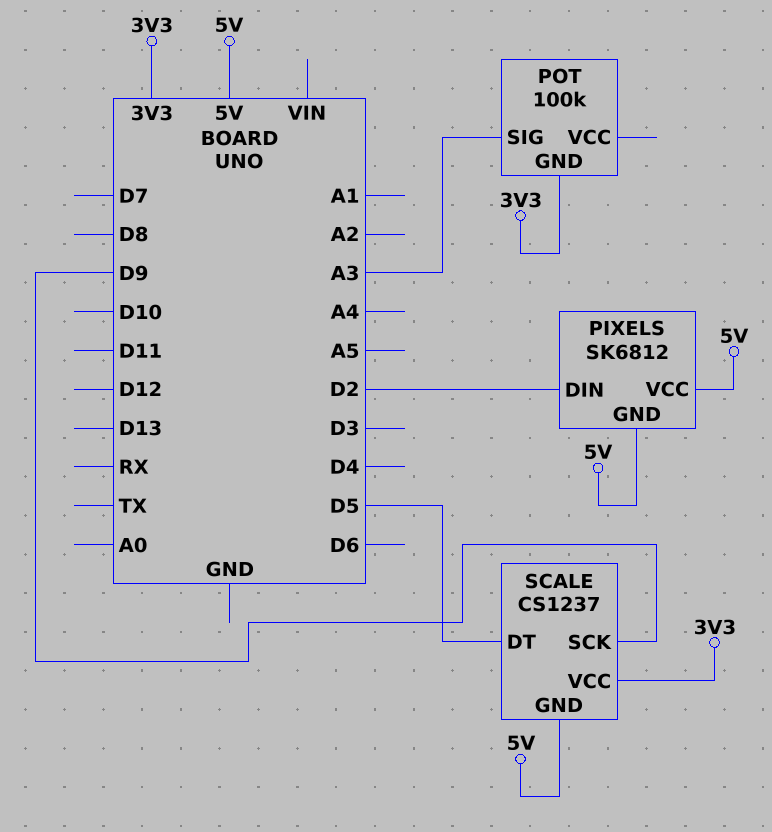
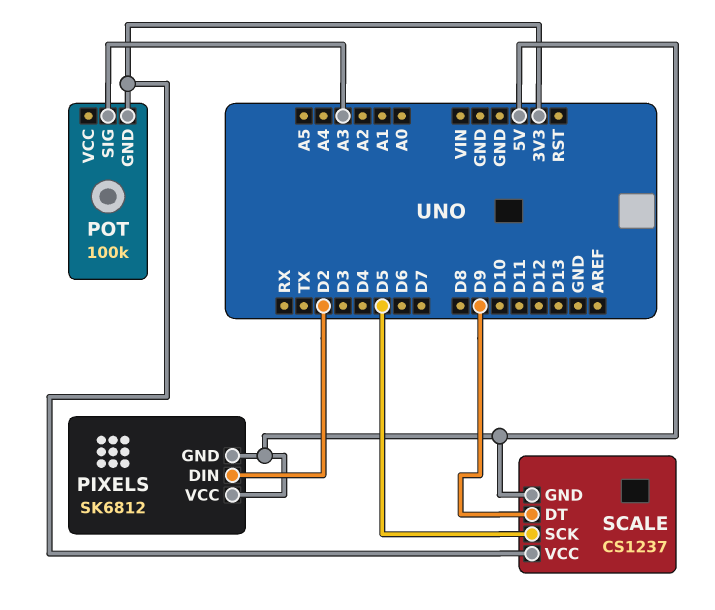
SCALE pin DT: D5 -> D9
SCALE pin SCK: D9 -> D5

